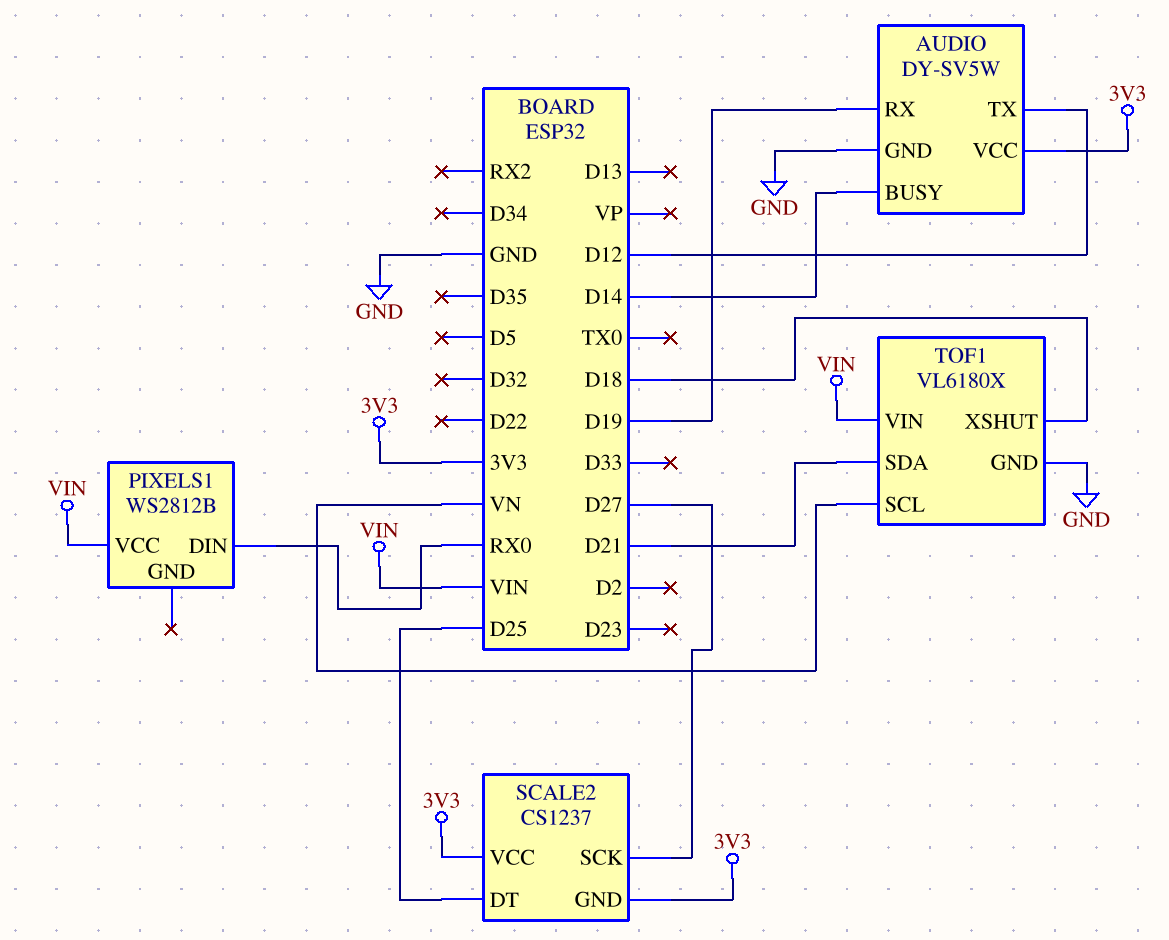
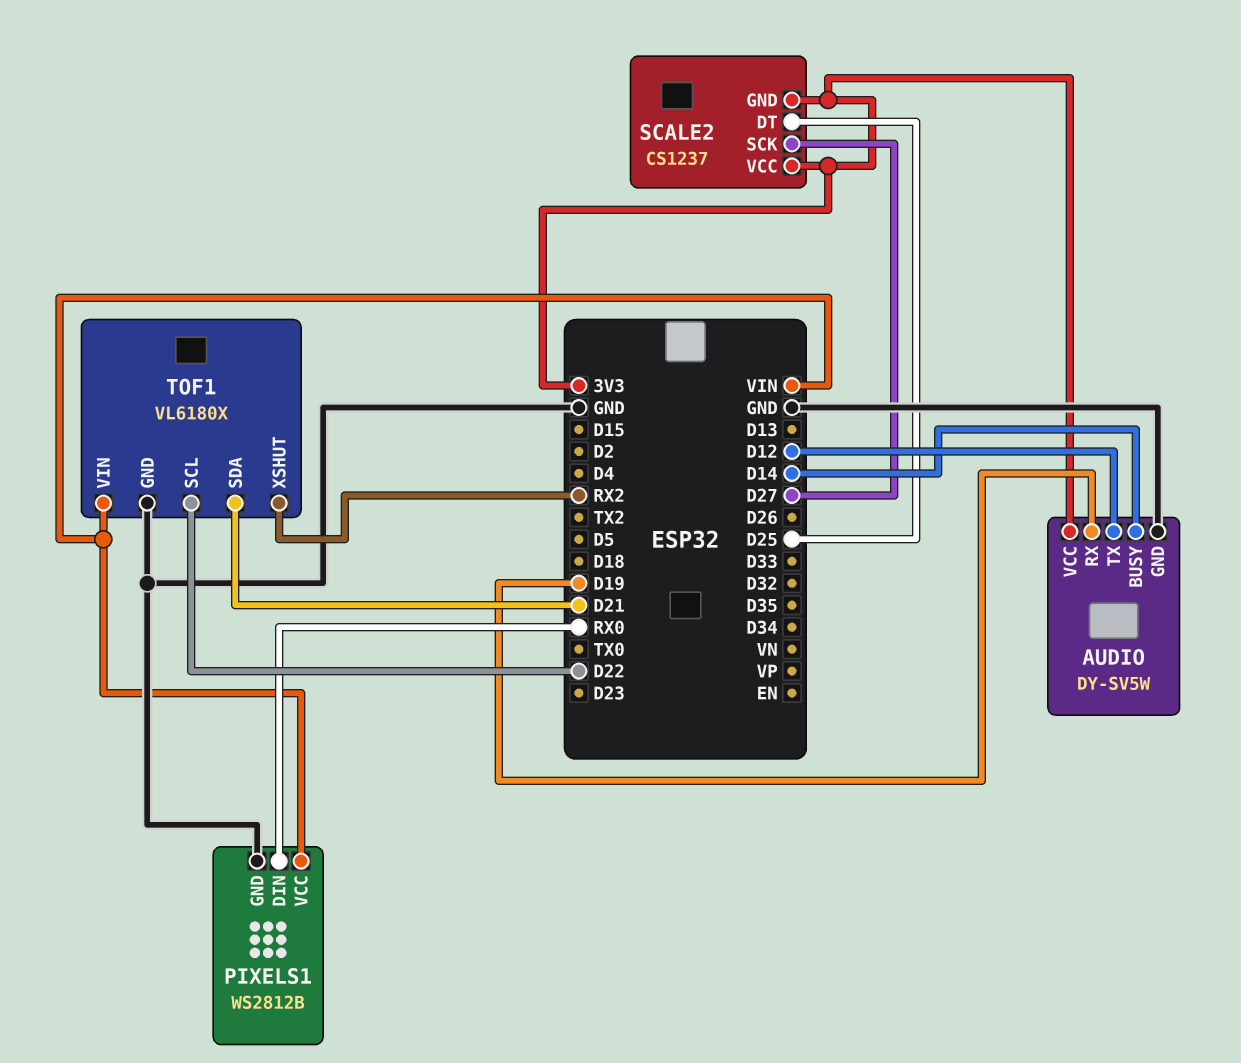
PIXELS1 pin GND: none -> GND
TOF1 pin SCL: VN -> D22
TOF1 pin XSHUT: D18 -> RX2

